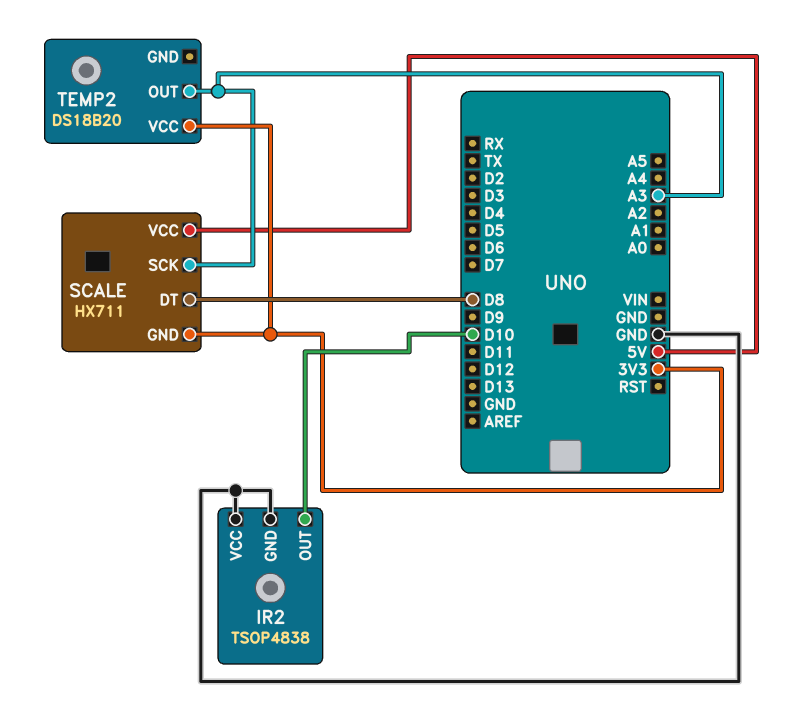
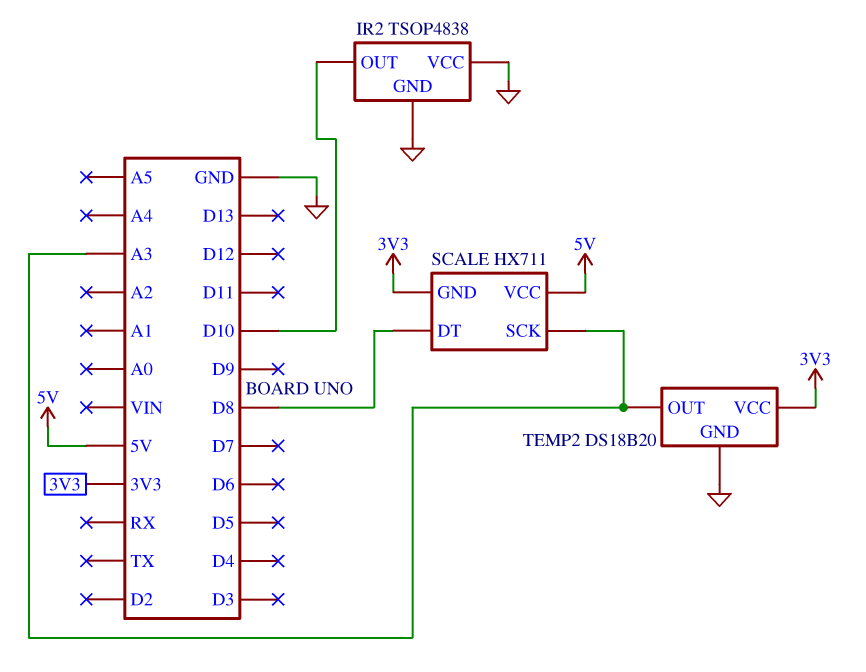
TEMP2 pin GND: none -> GND

